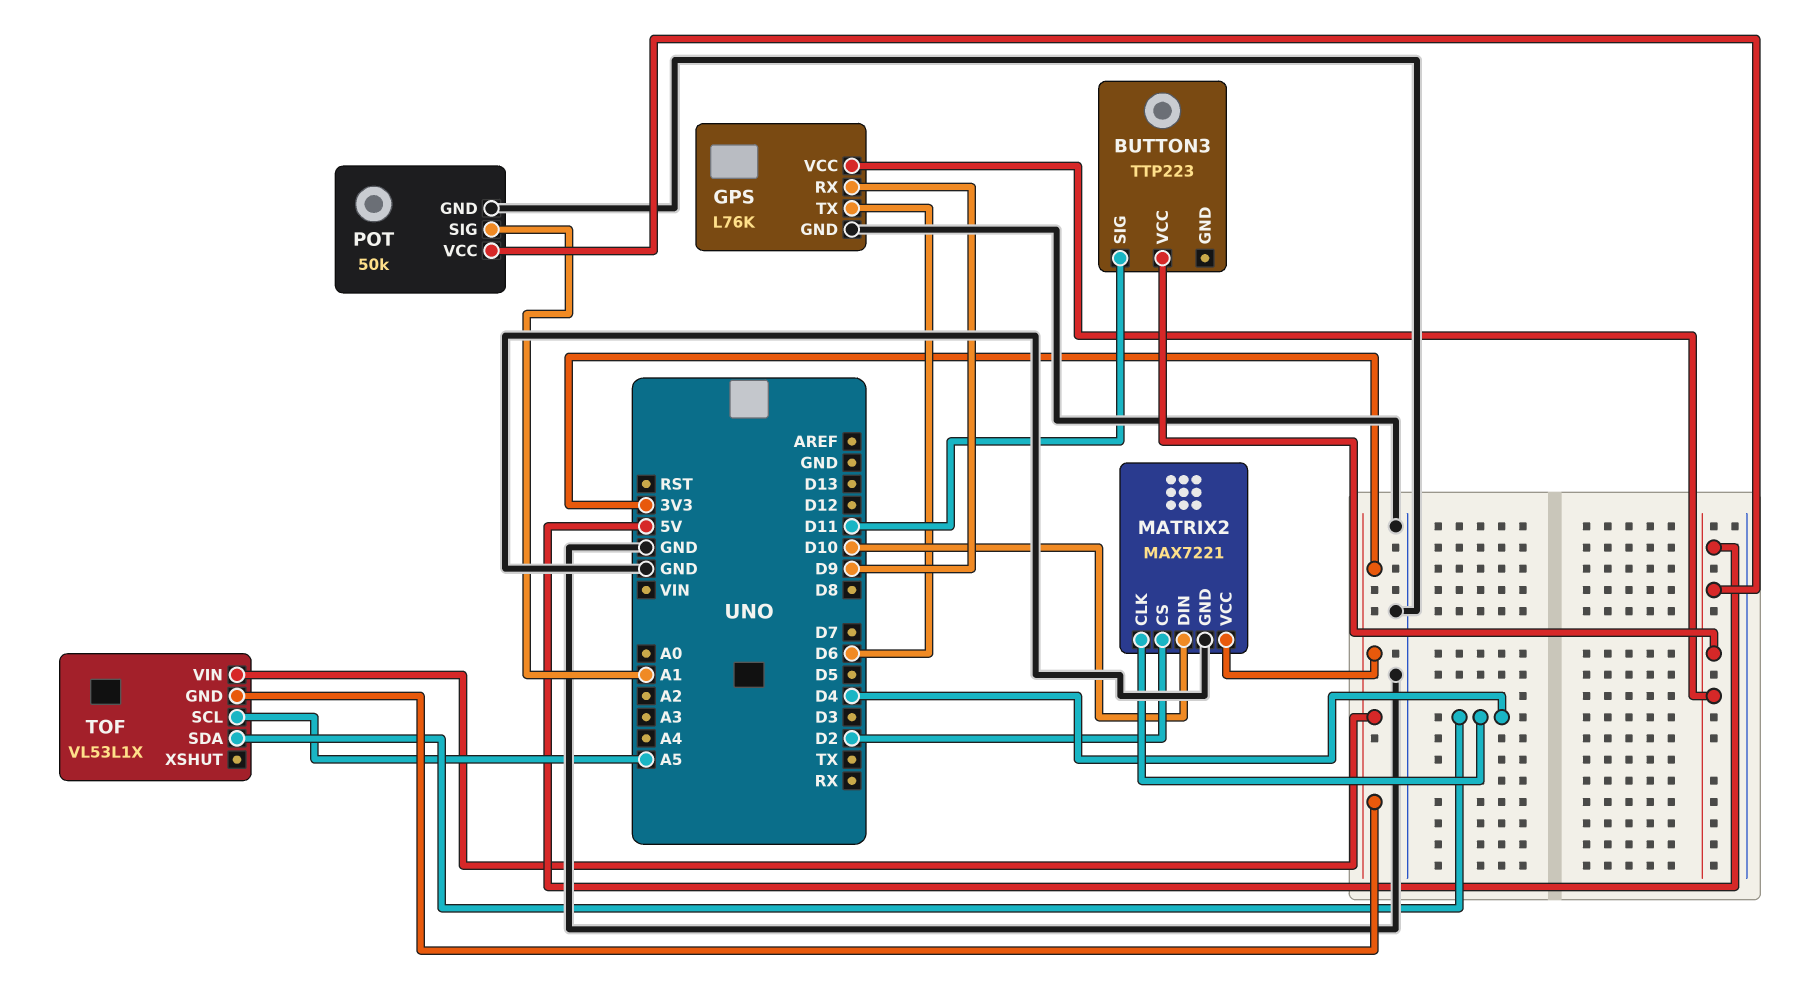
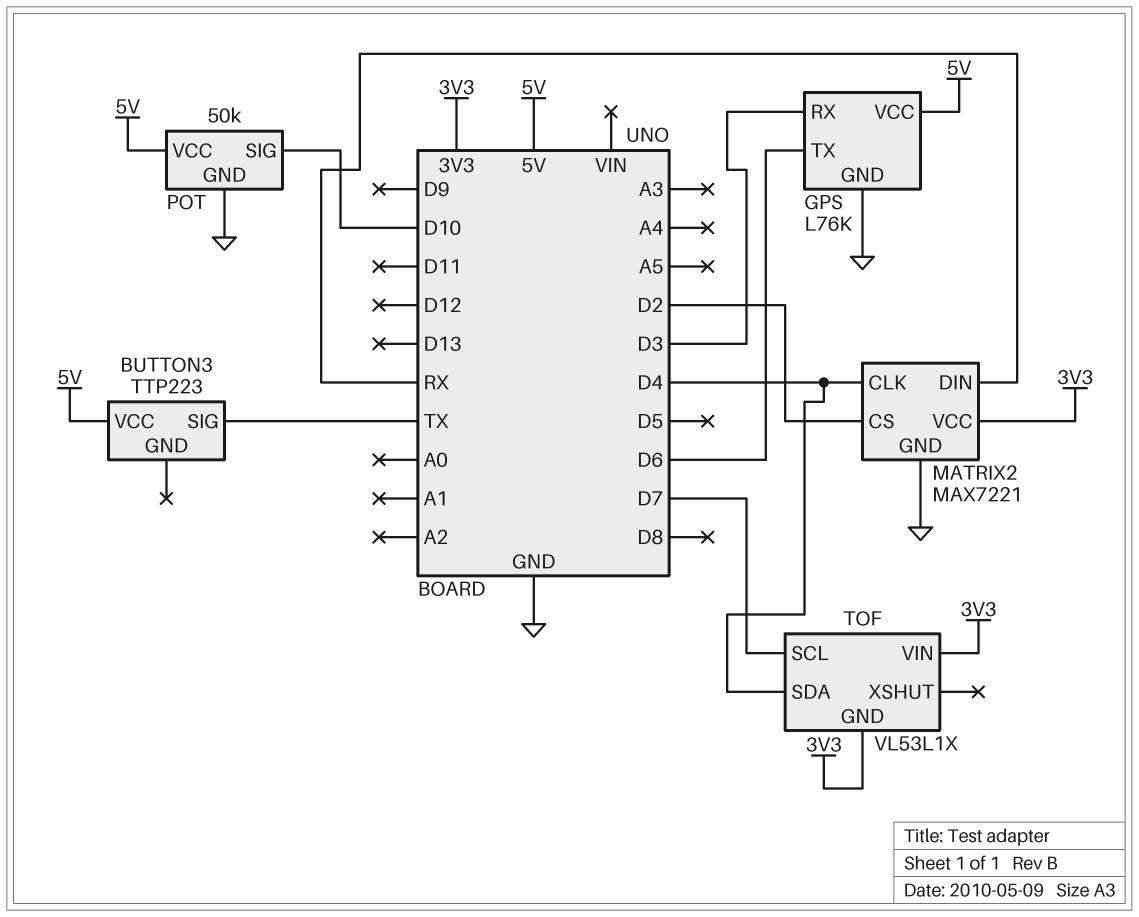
BUTTON3 pin SIG: D11 -> TX
GPS pin RX: D9 -> D3
MATRIX2 pin DIN: D10 -> RX
POT pin SIG: A1 -> D10
TOF pin SCL: A5 -> D7

